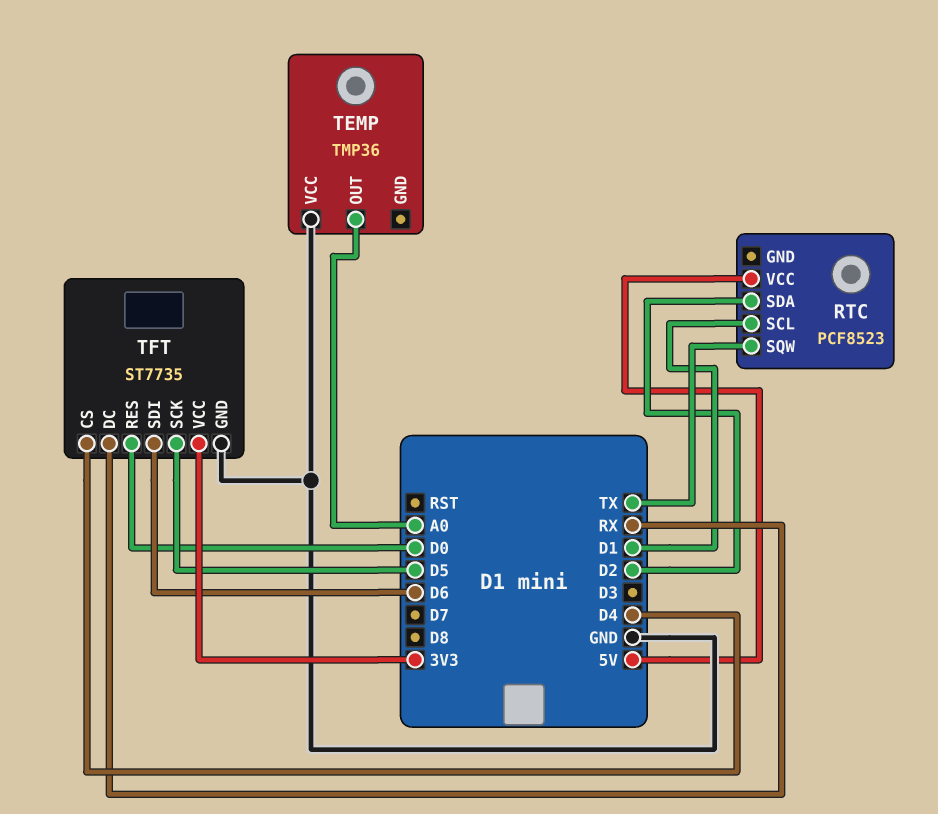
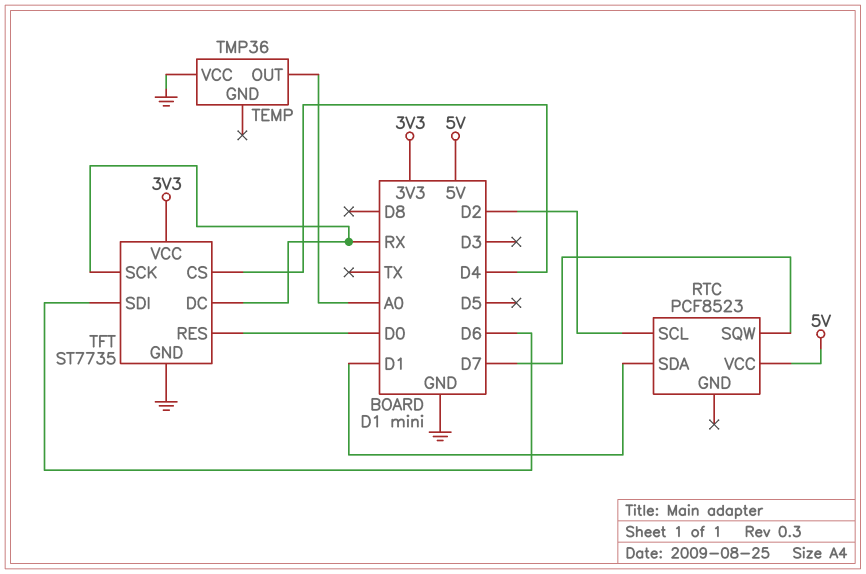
RTC pin SCL: D1 -> D2
RTC pin SDA: D2 -> D1
RTC pin SQW: TX -> D7
TFT pin SCK: D5 -> RX

